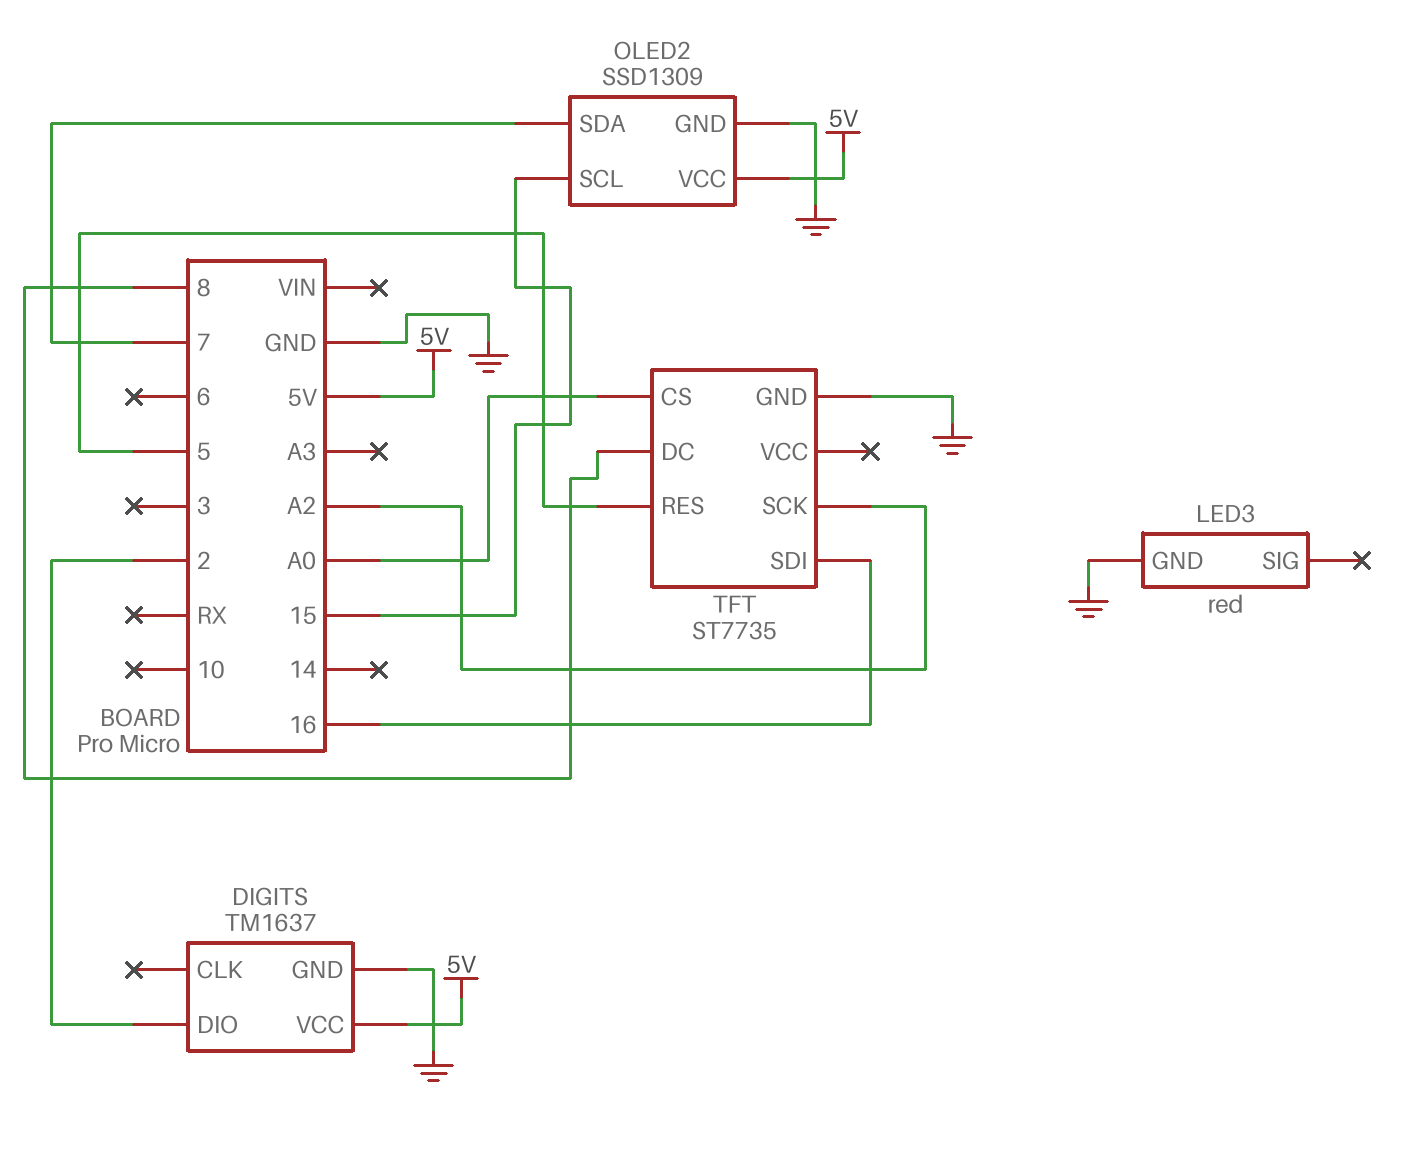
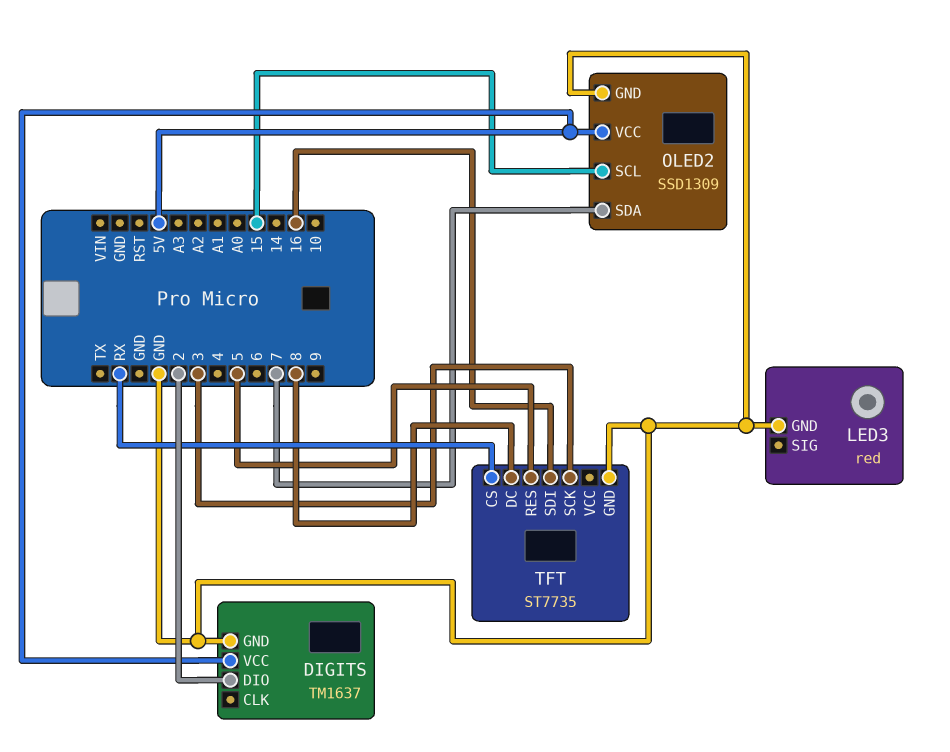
TFT pin CS: A0 -> RX
TFT pin SCK: A2 -> 3

